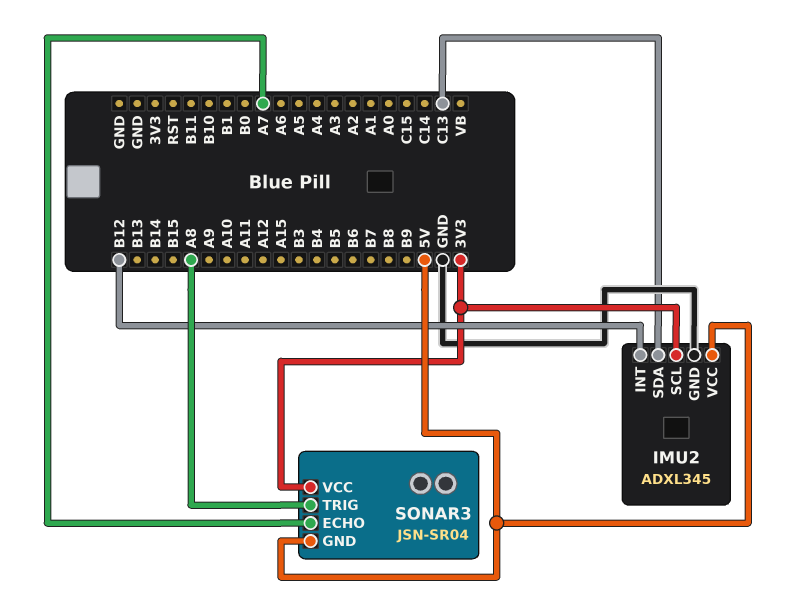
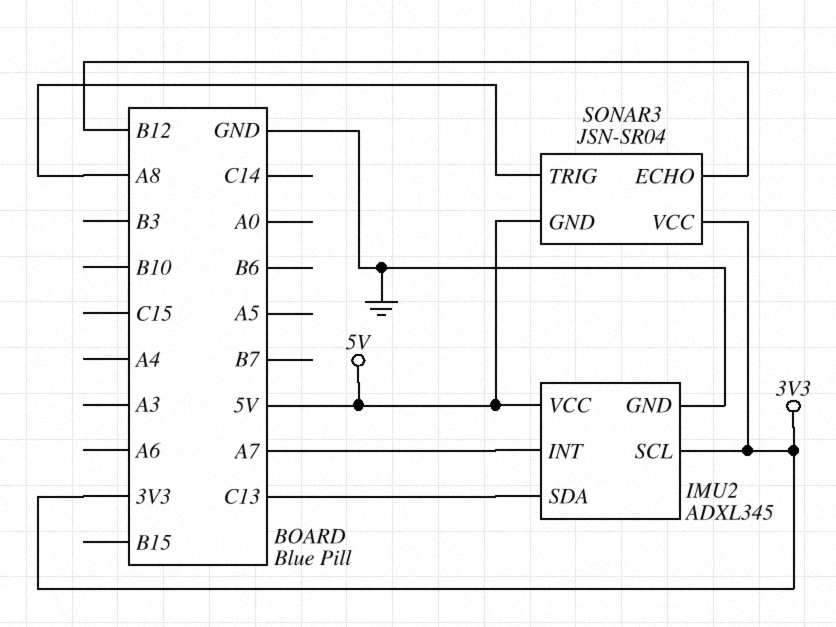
IMU2 pin INT: B12 -> A7
SONAR3 pin ECHO: A7 -> B12

